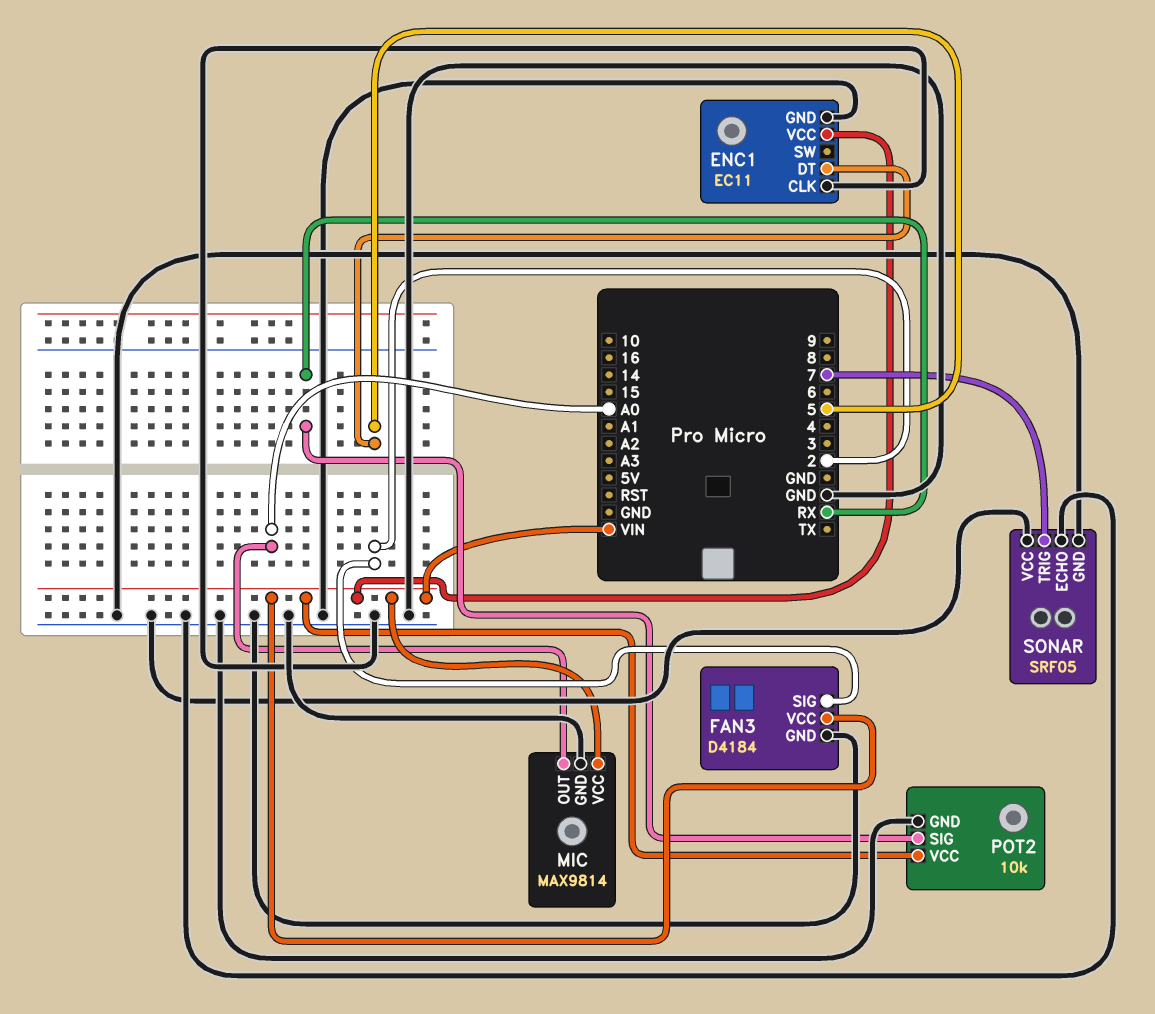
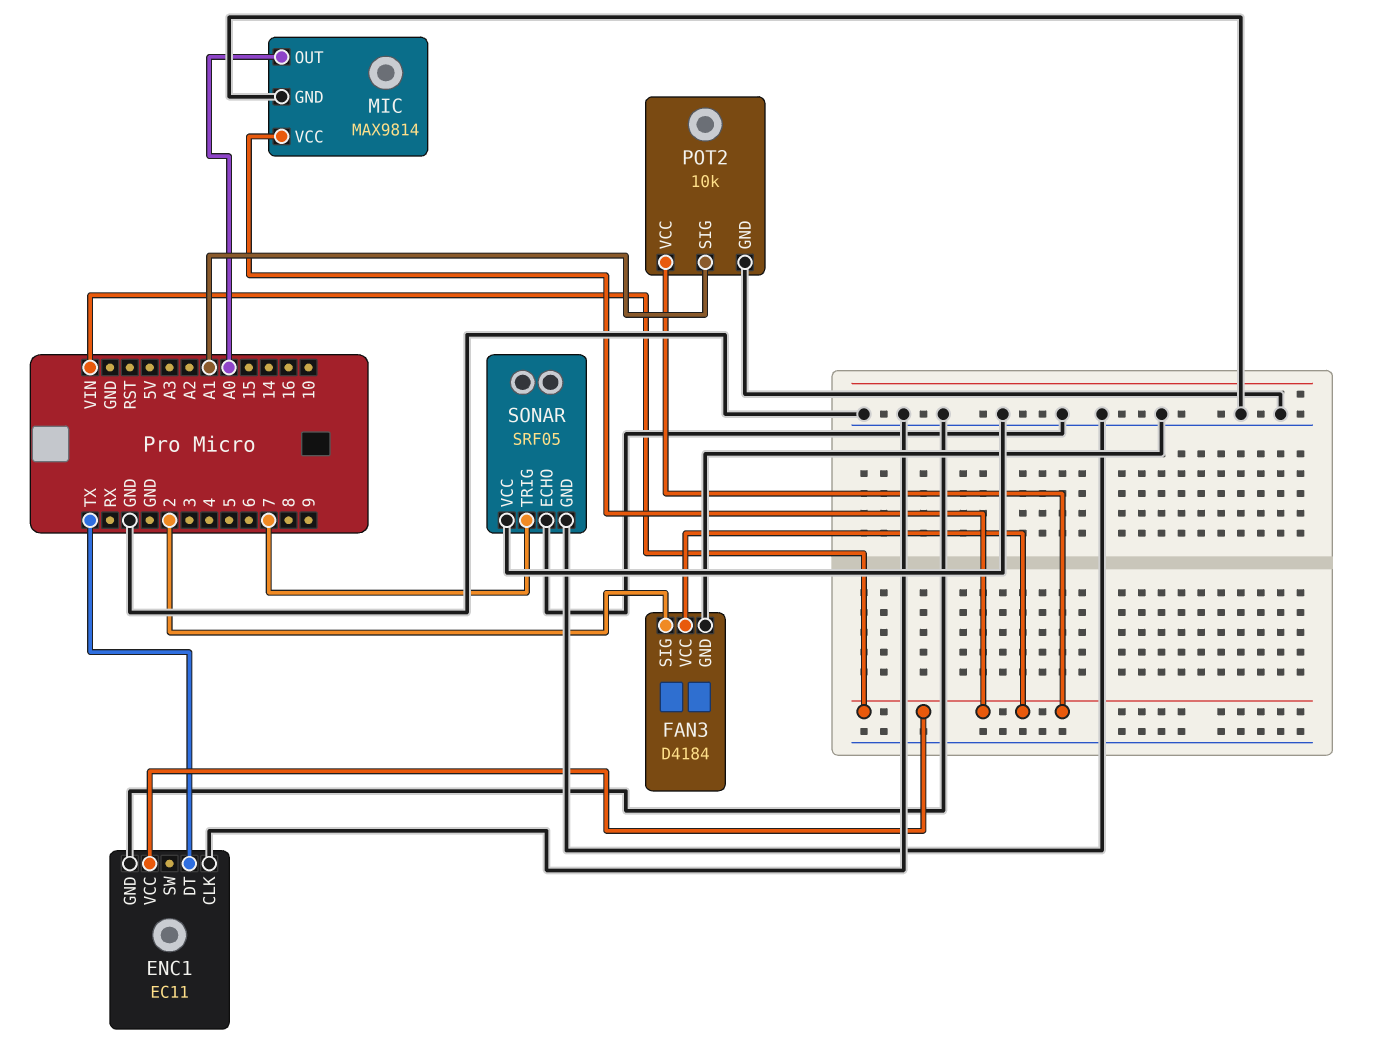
ENC1 pin DT: 5 -> TX
POT2 pin SIG: RX -> A1

